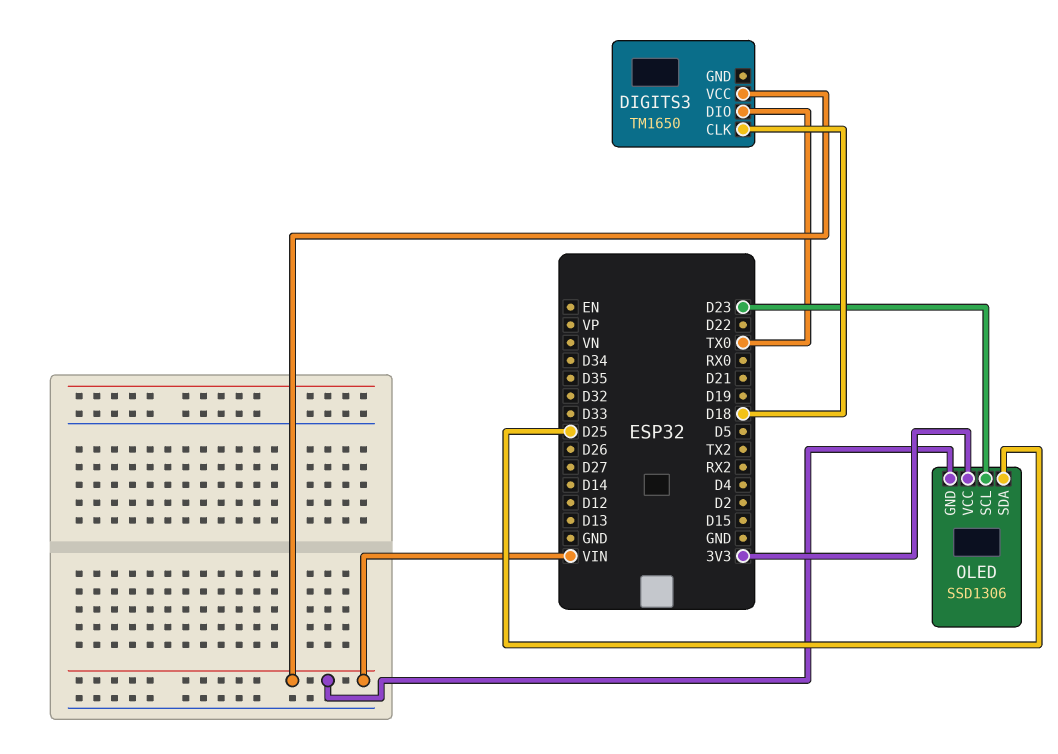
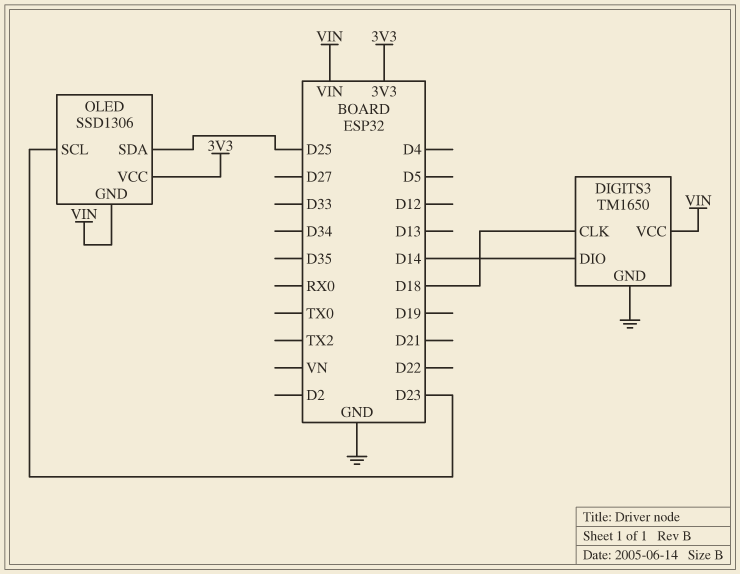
DIGITS3 pin DIO: TX0 -> D14
DIGITS3 pin GND: none -> GND

